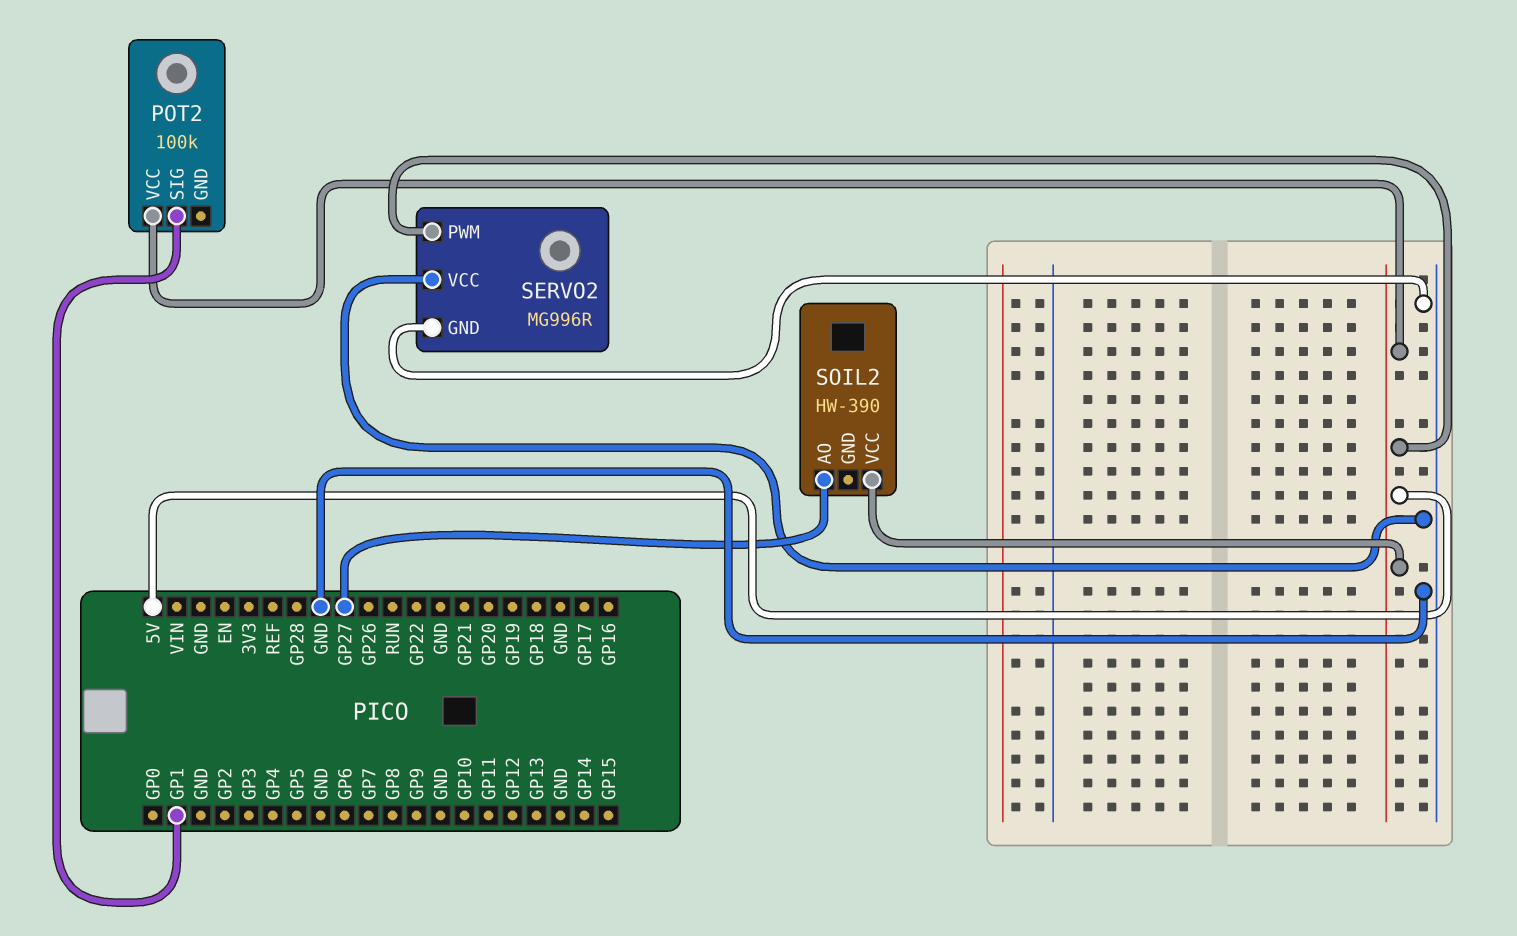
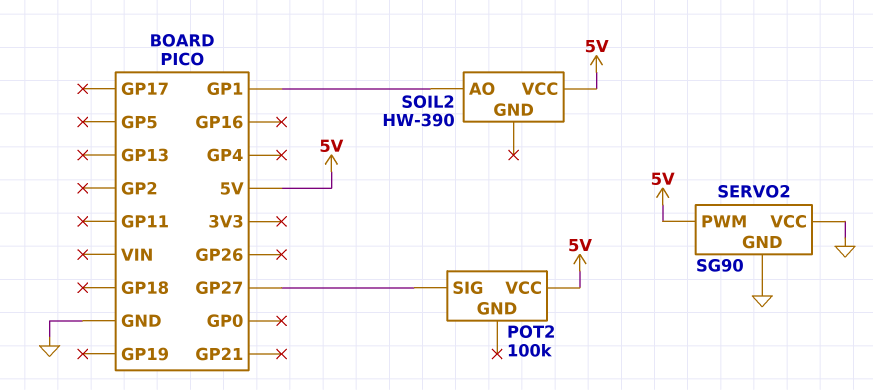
POT2 pin SIG: GP1 -> GP27
SERVO2: MG996R -> SG90
SOIL2 pin AO: GP27 -> GP1

